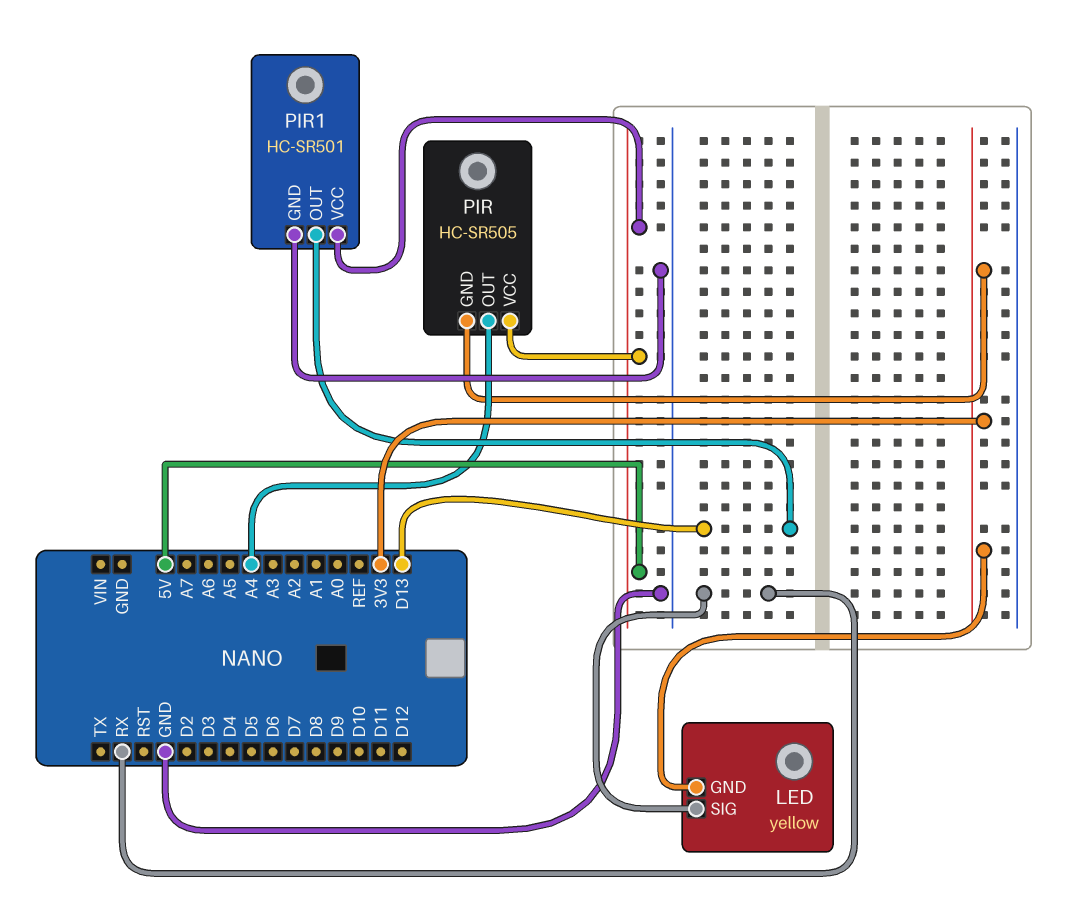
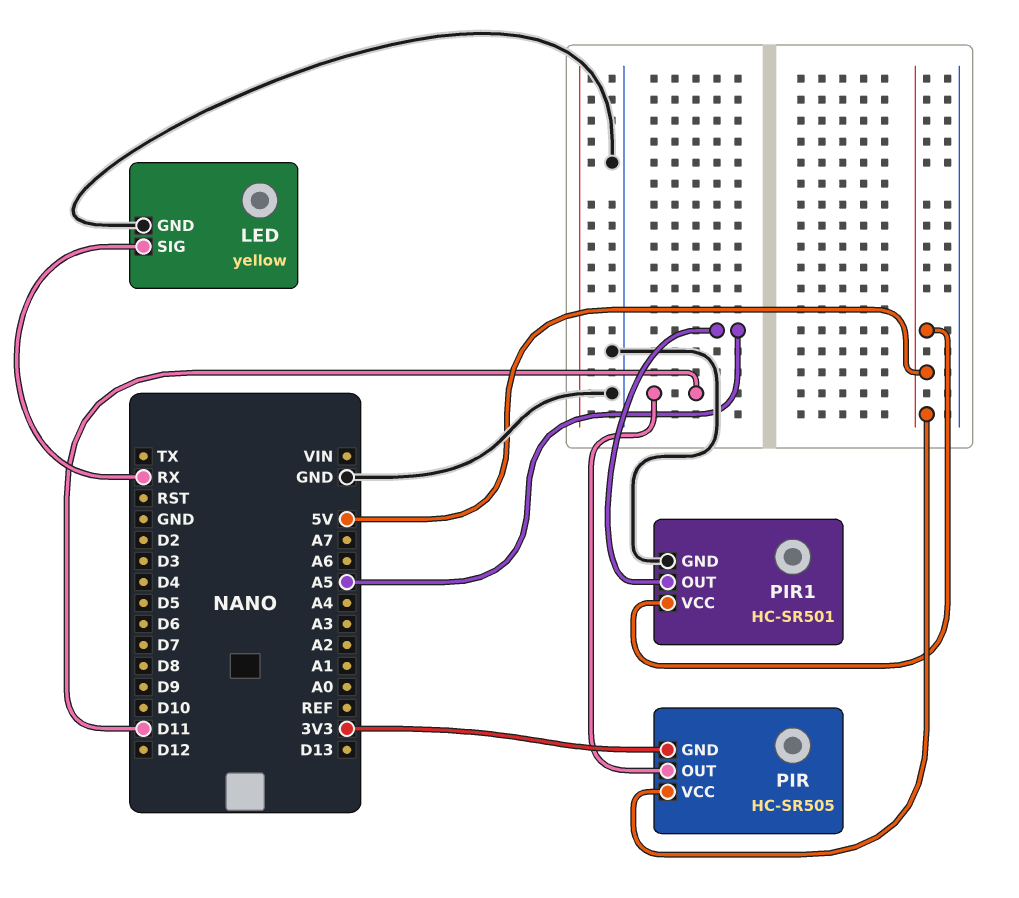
LED pin GND: 3V3 -> GND
PIR pin OUT: A4 -> D11
PIR1 pin OUT: D13 -> A5

